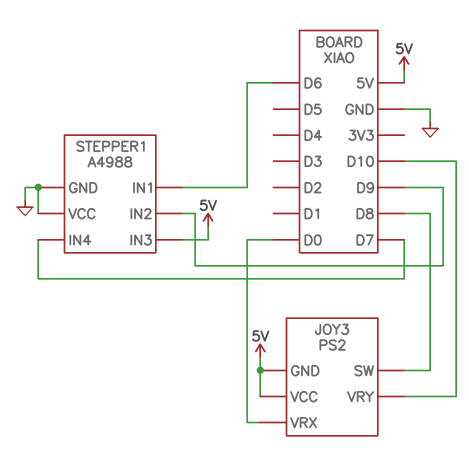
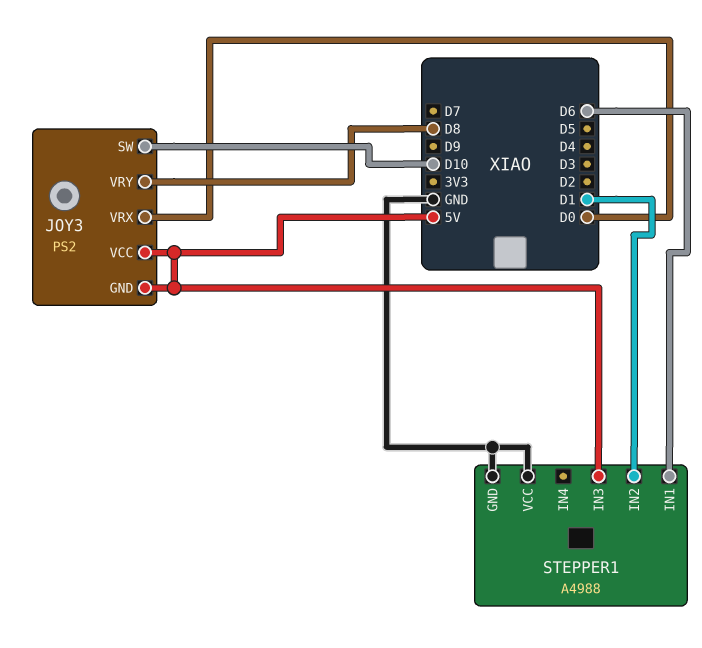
JOY3 pin SW: D8 -> D10
JOY3 pin VRY: D10 -> D8
STEPPER1 pin IN2: D9 -> D1
STEPPER1 pin IN4: D7 -> none

